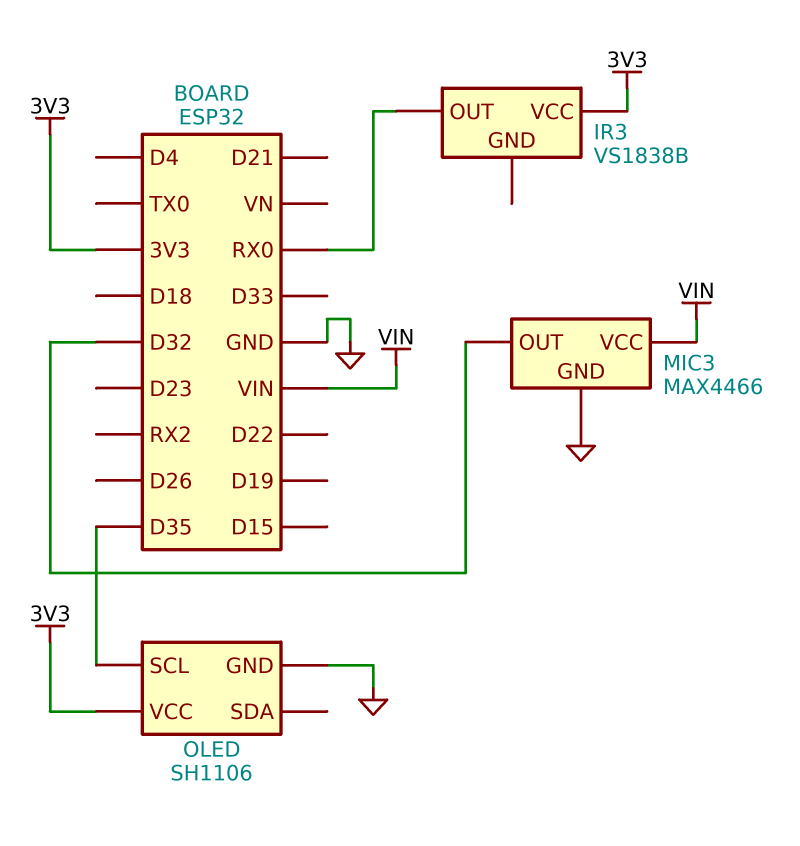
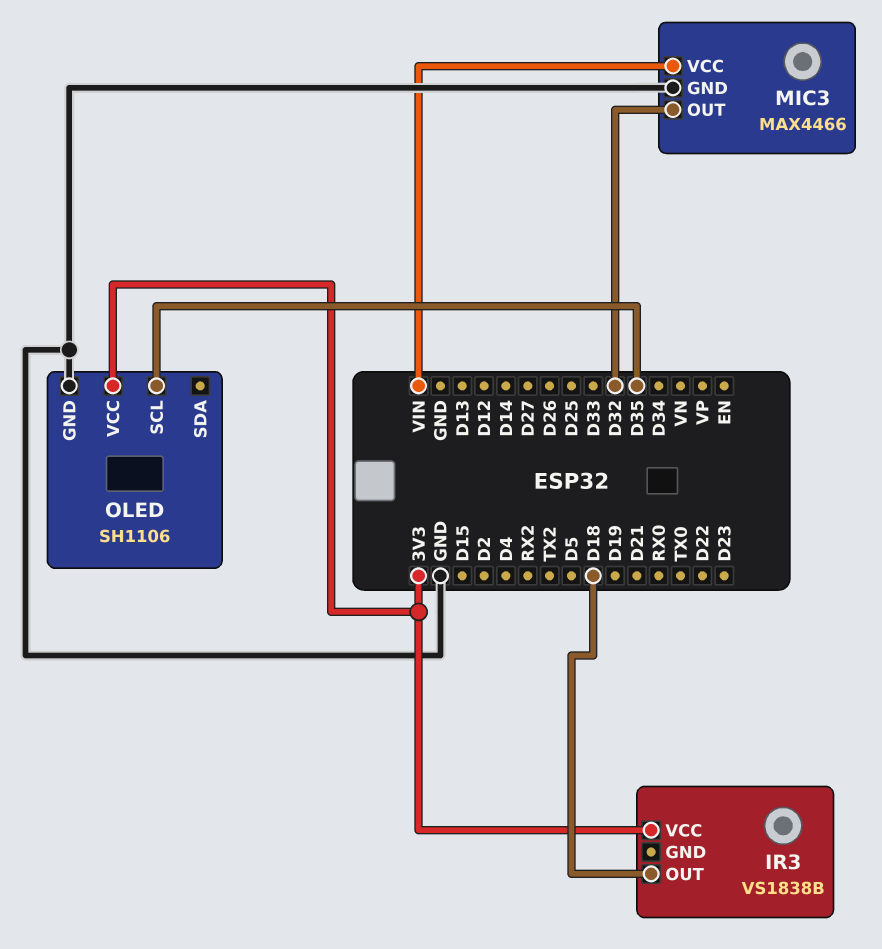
IR3 pin OUT: RX0 -> D18

